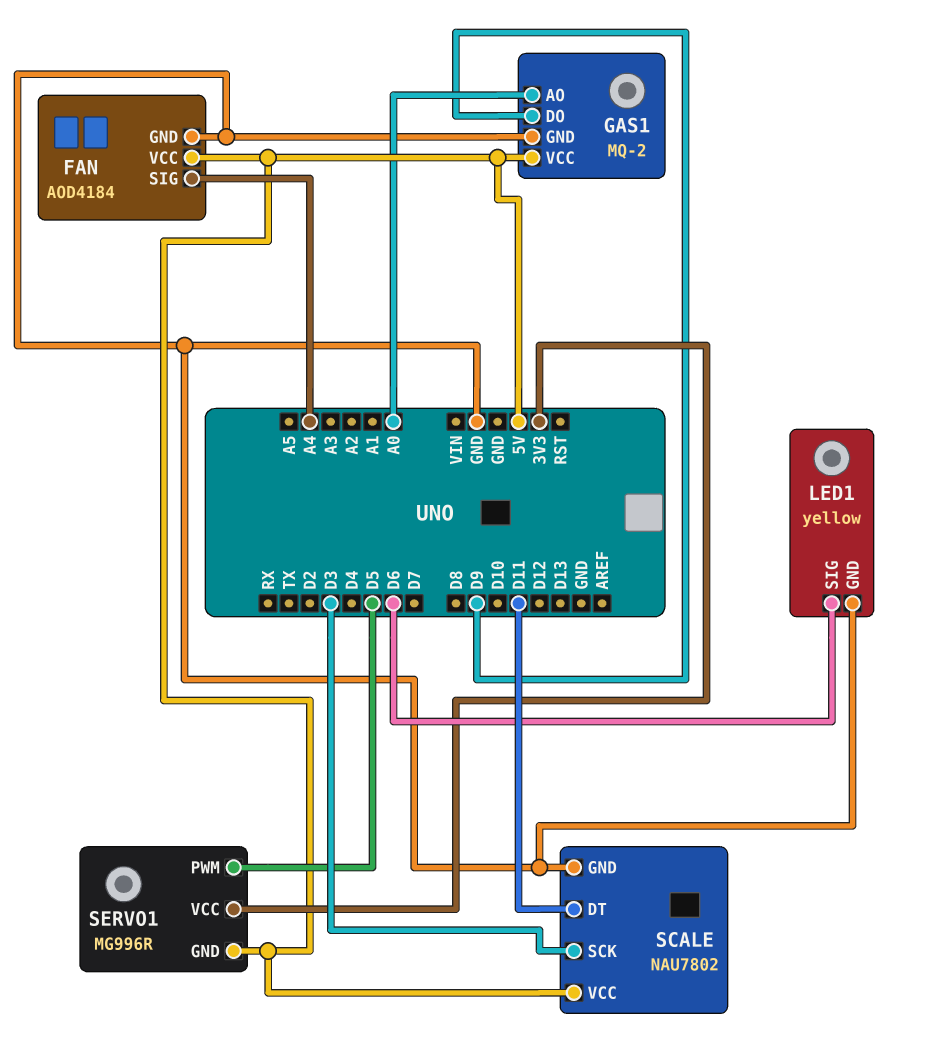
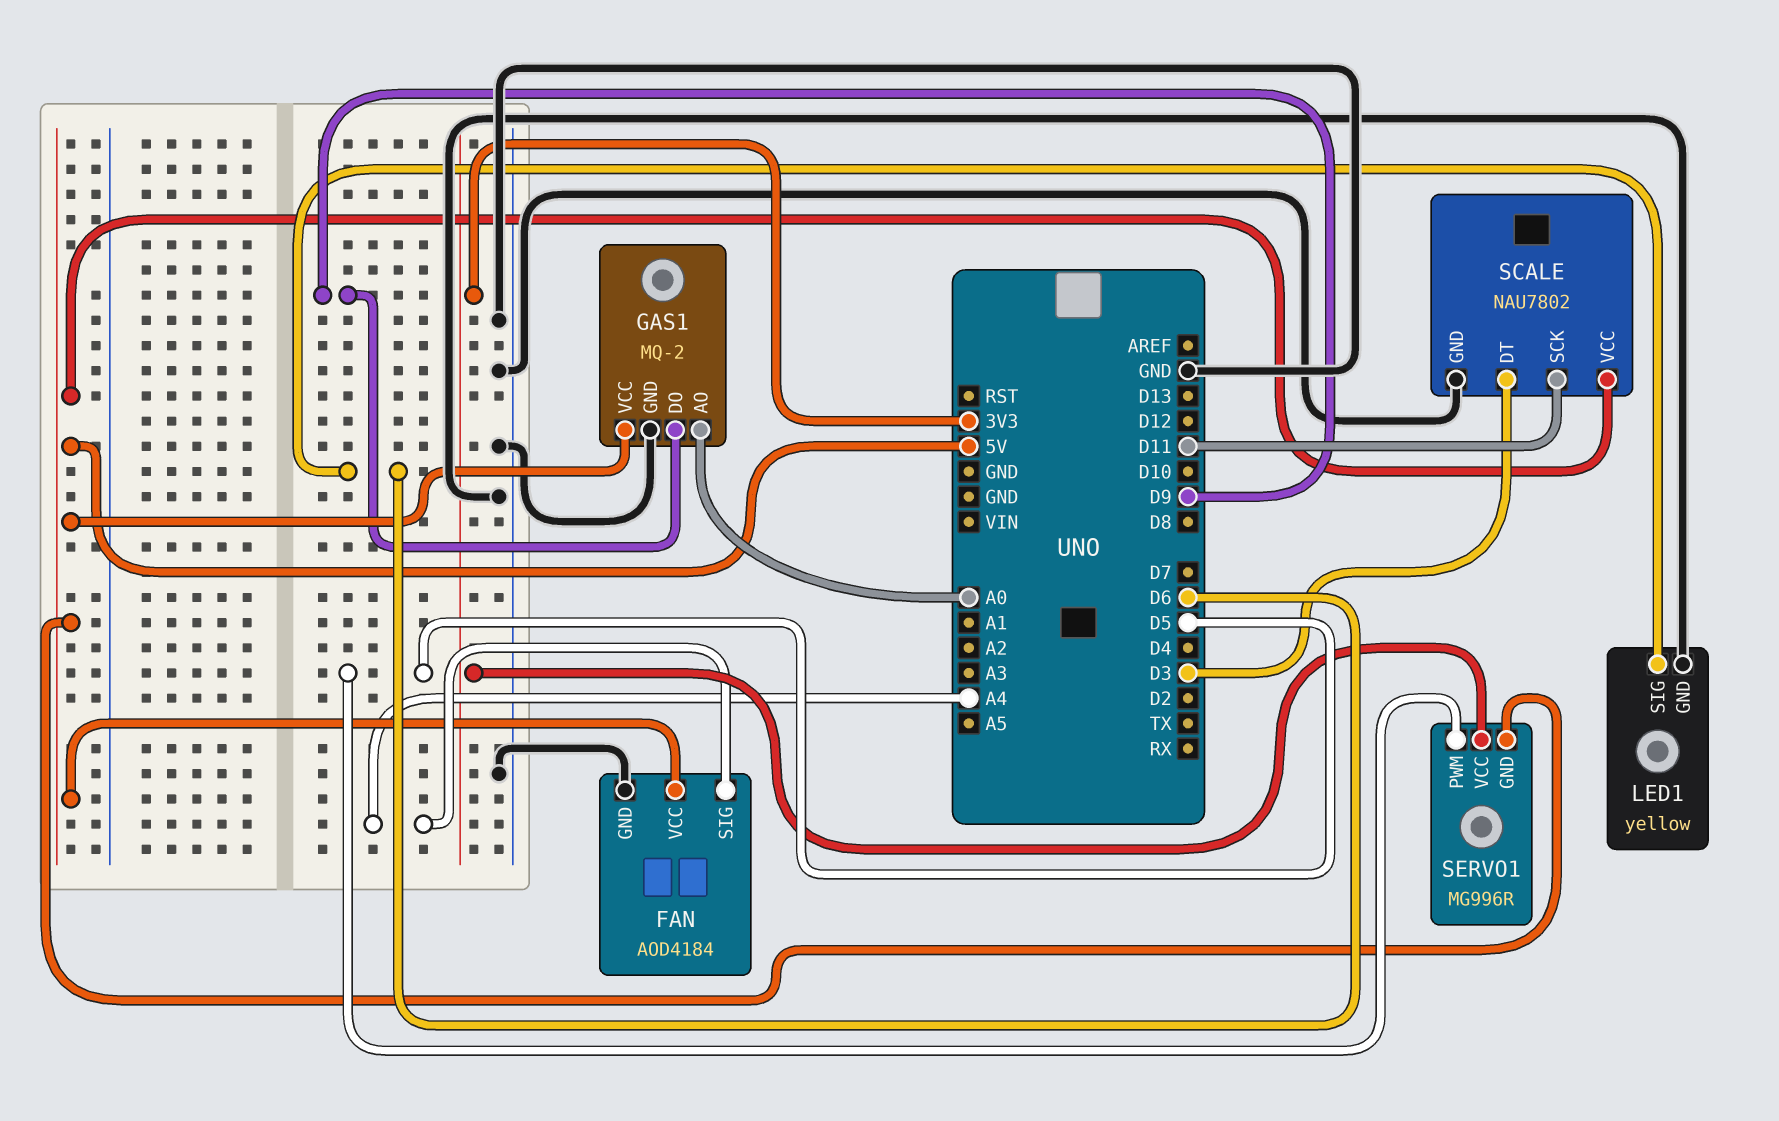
SCALE pin DT: D11 -> D3
SCALE pin SCK: D3 -> D11

